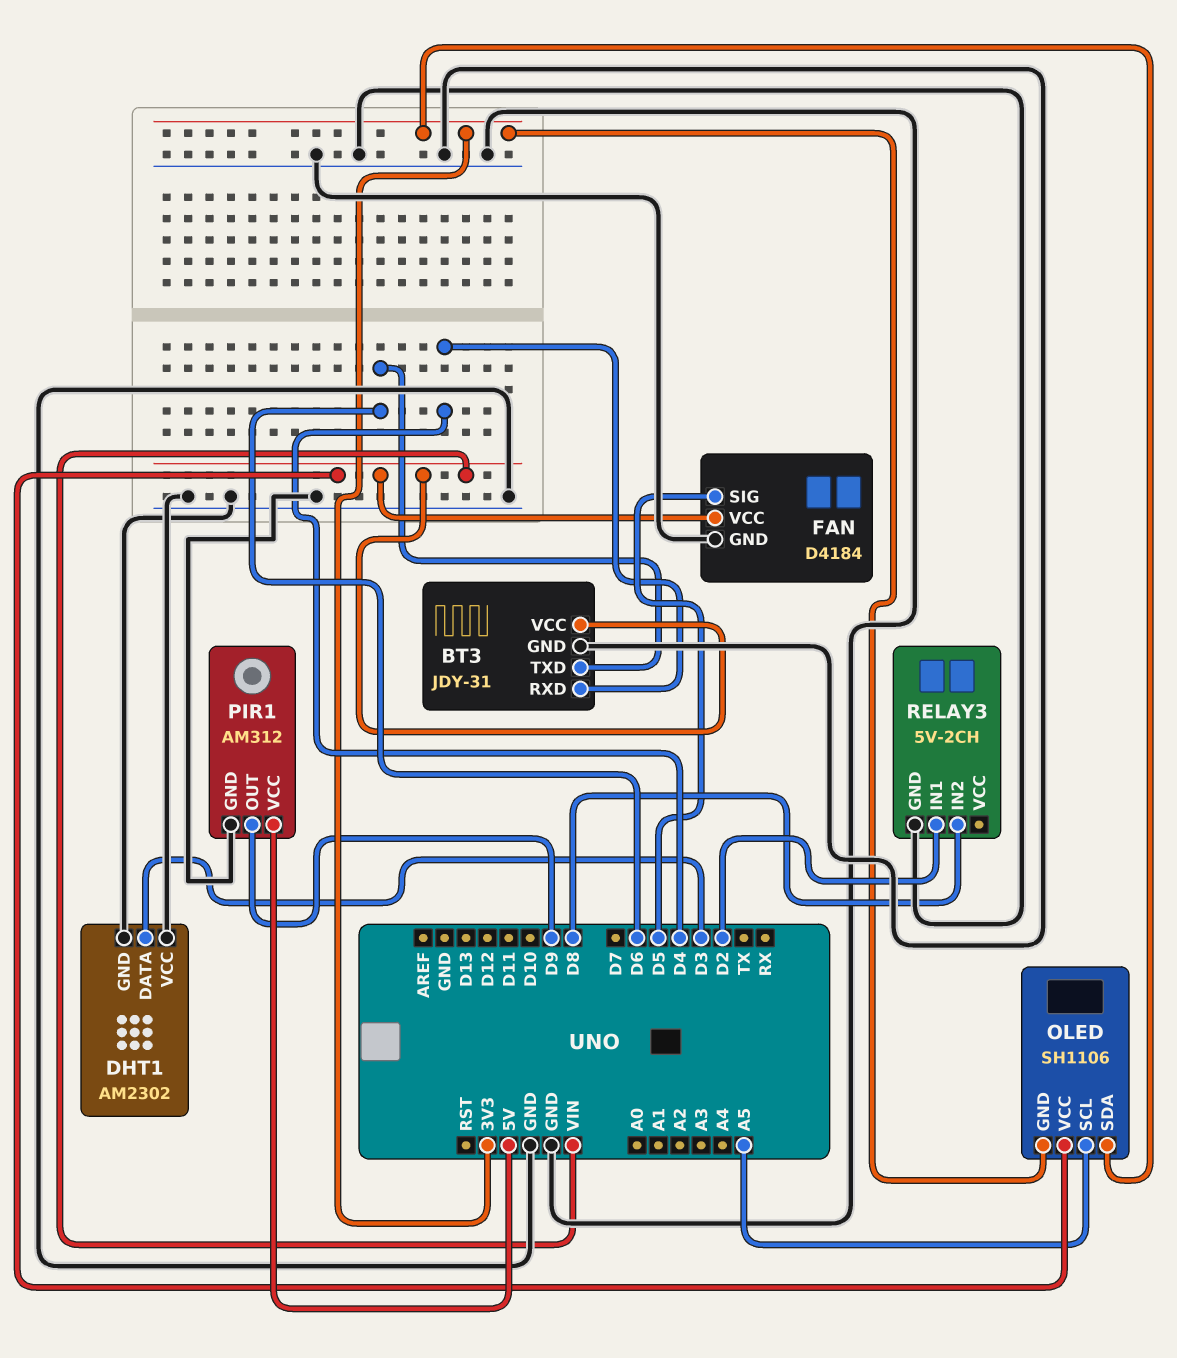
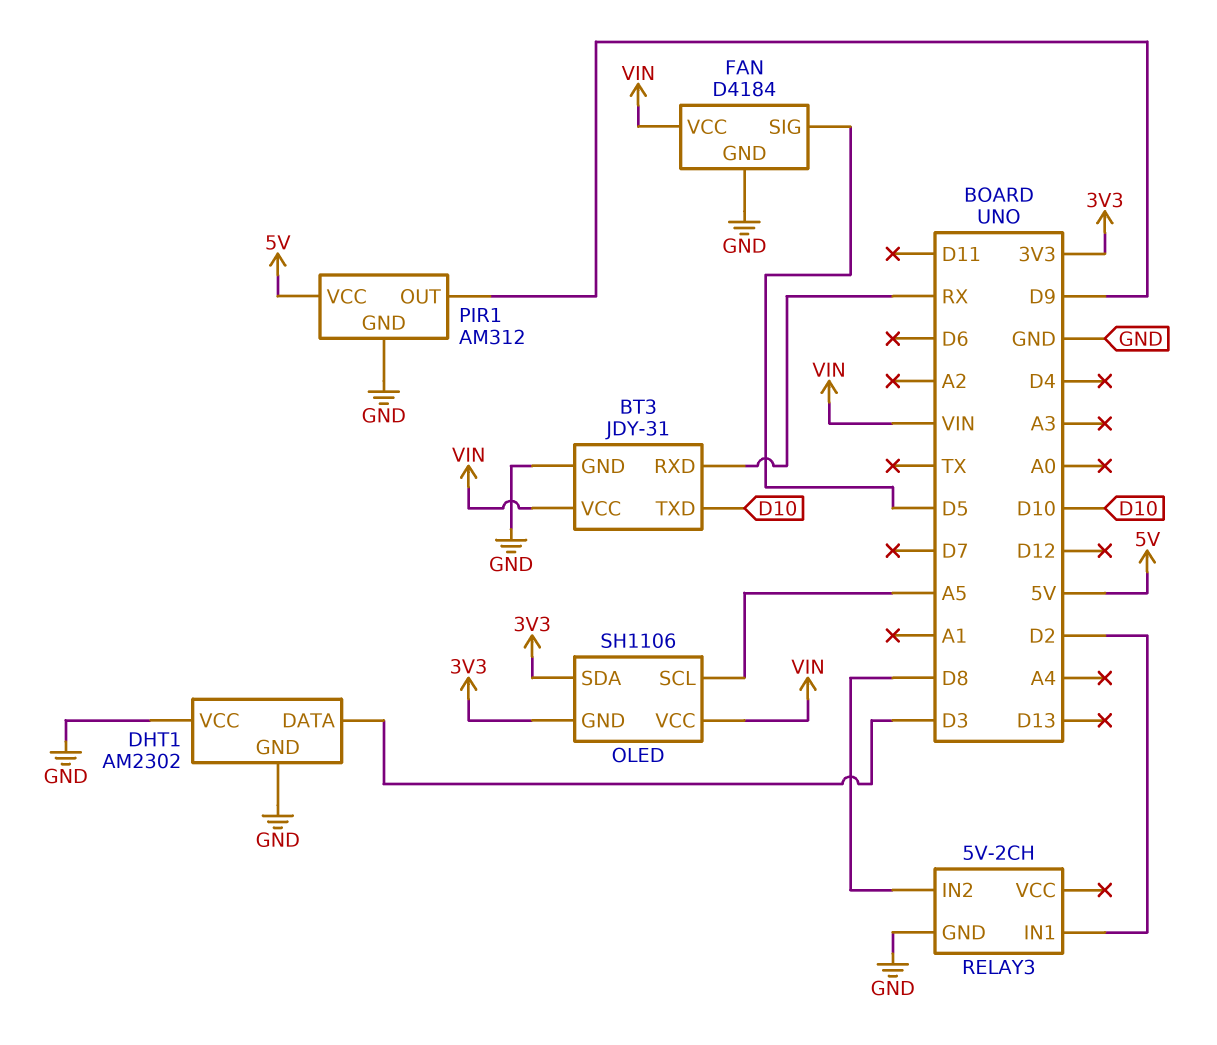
BT3 pin RXD: D4 -> RX
BT3 pin TXD: D6 -> D10

